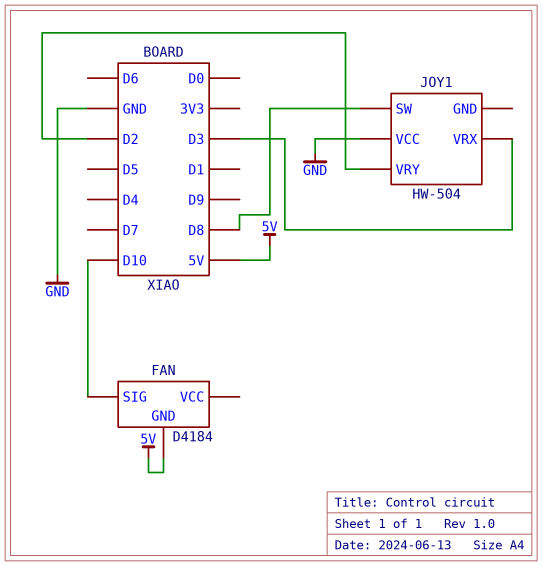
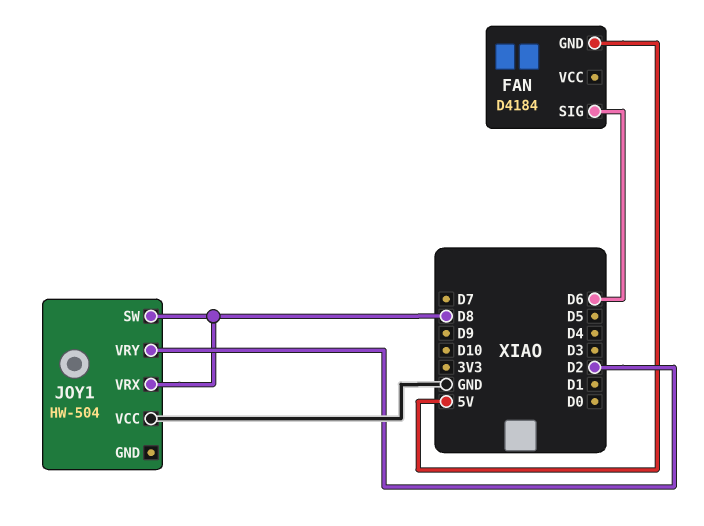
FAN pin SIG: D10 -> D6
JOY1 pin VRX: D3 -> D8

